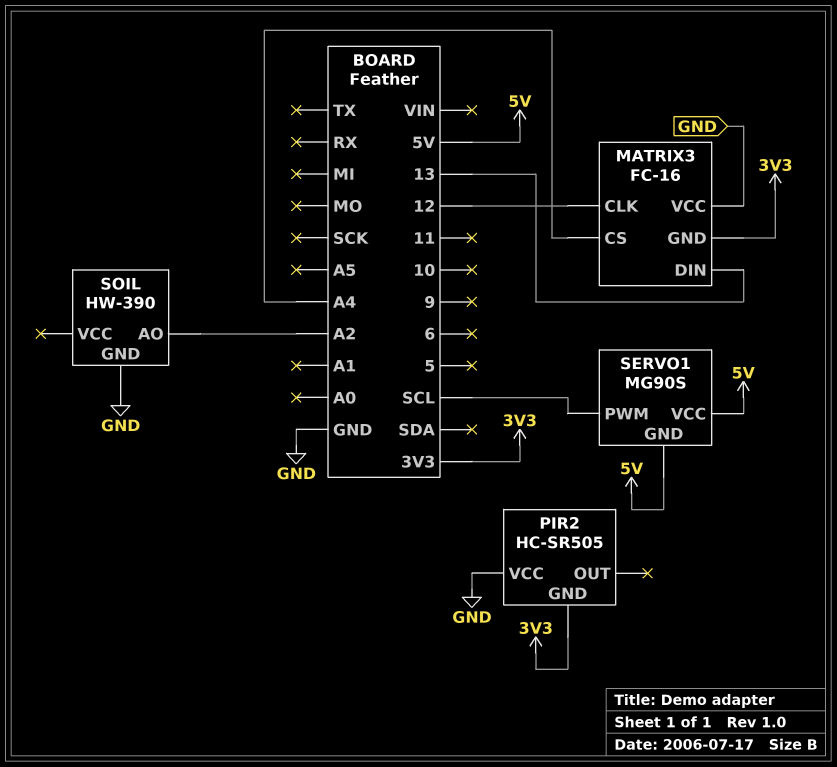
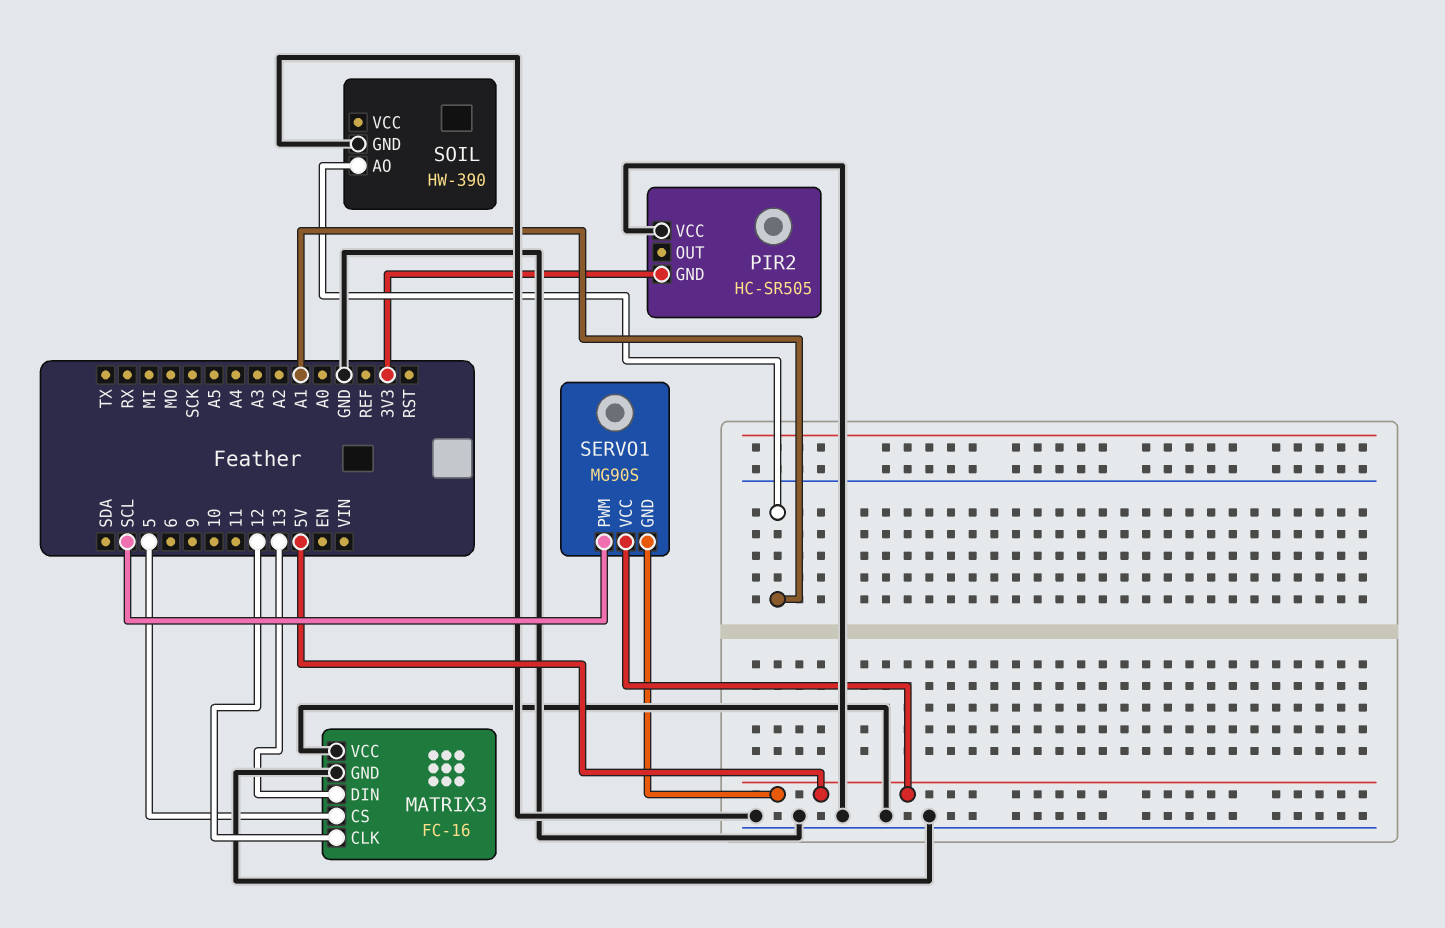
MATRIX3 pin CS: A4 -> 5
MATRIX3 pin GND: 3V3 -> GND
SOIL pin AO: A2 -> A1

